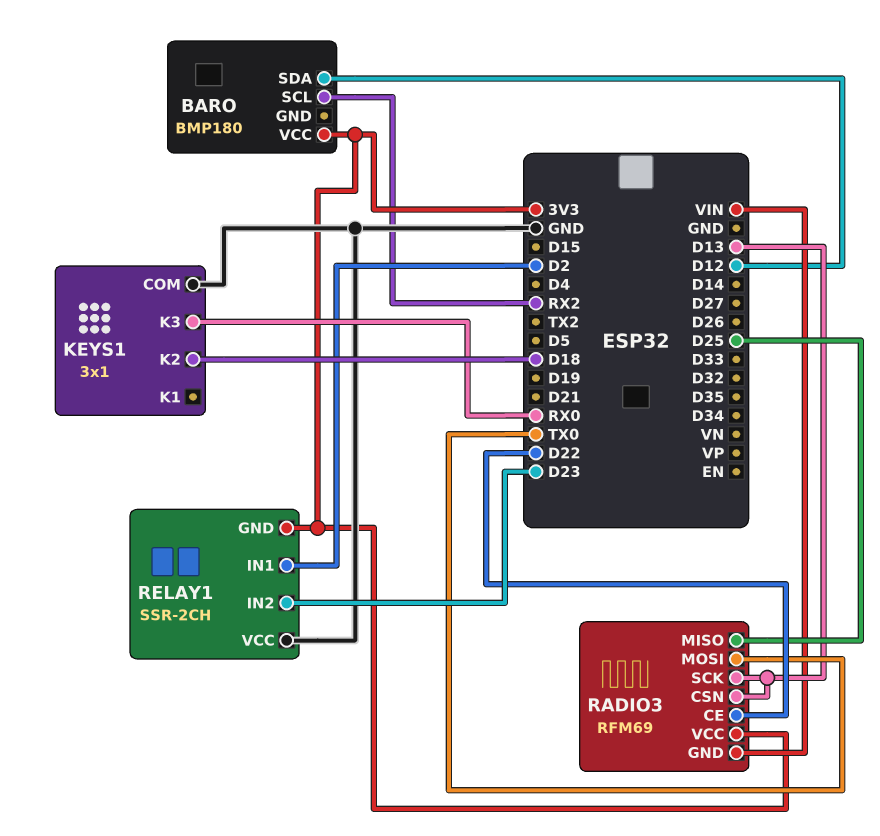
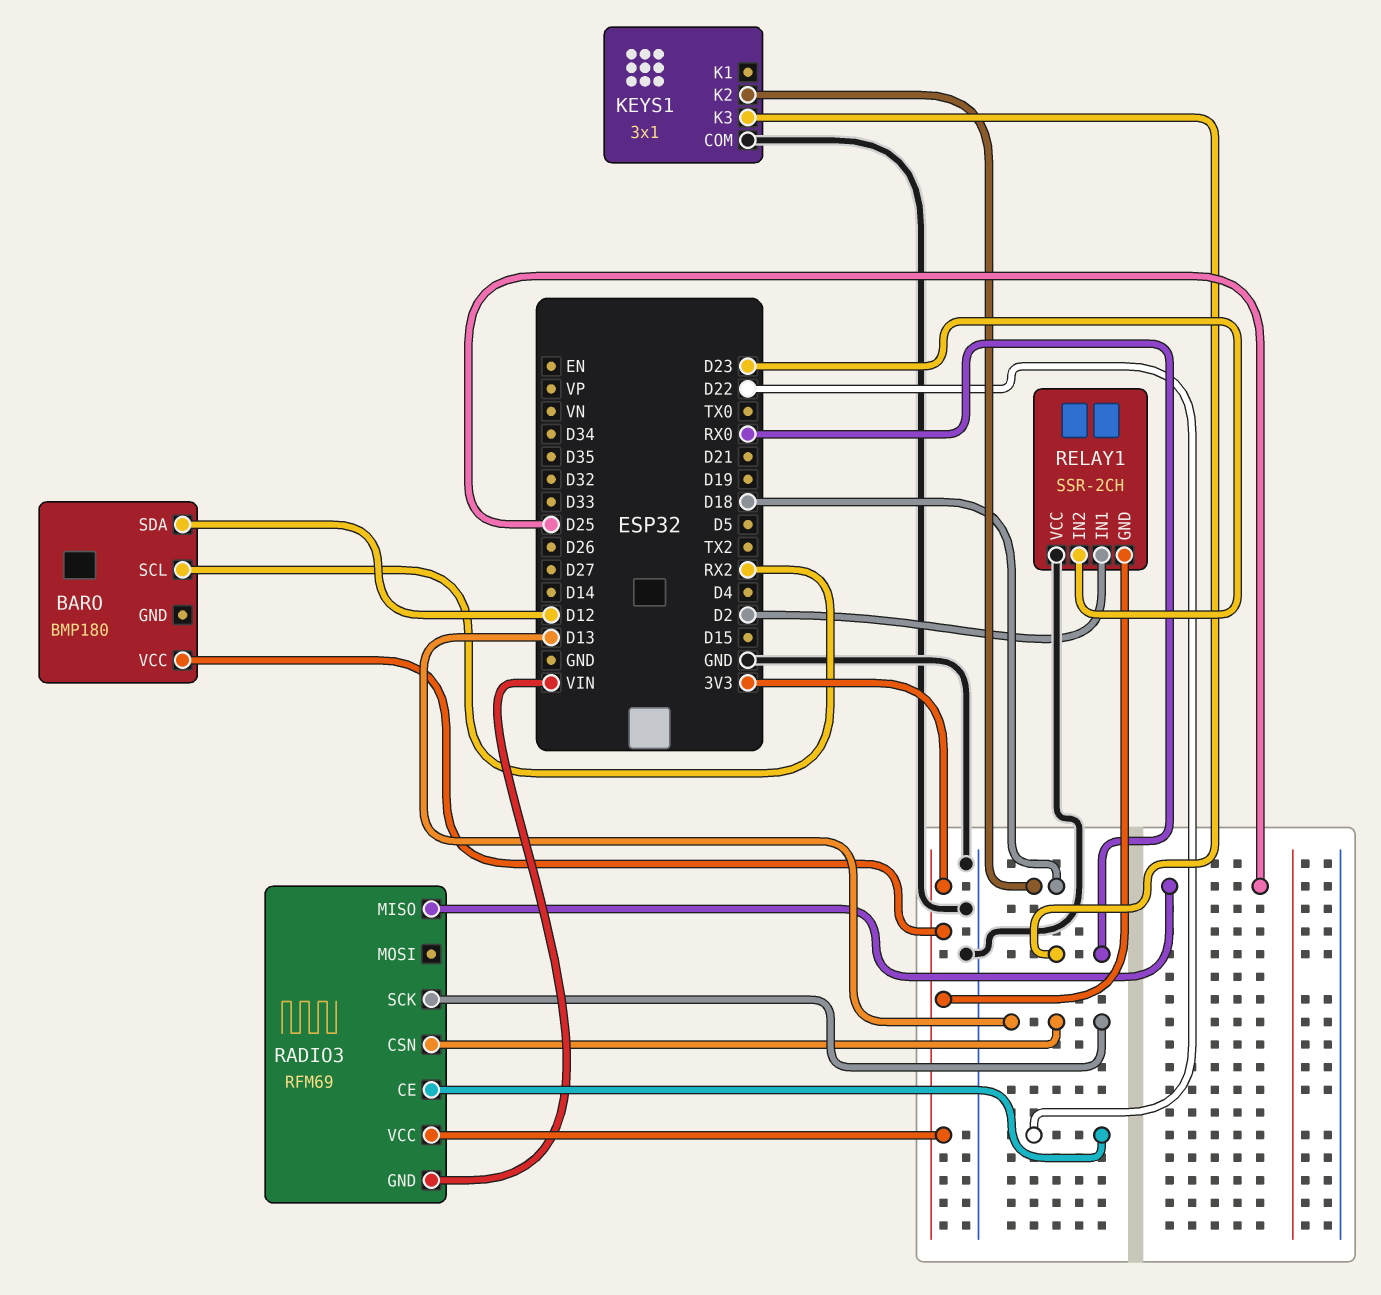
RADIO3 pin MOSI: TX0 -> none

